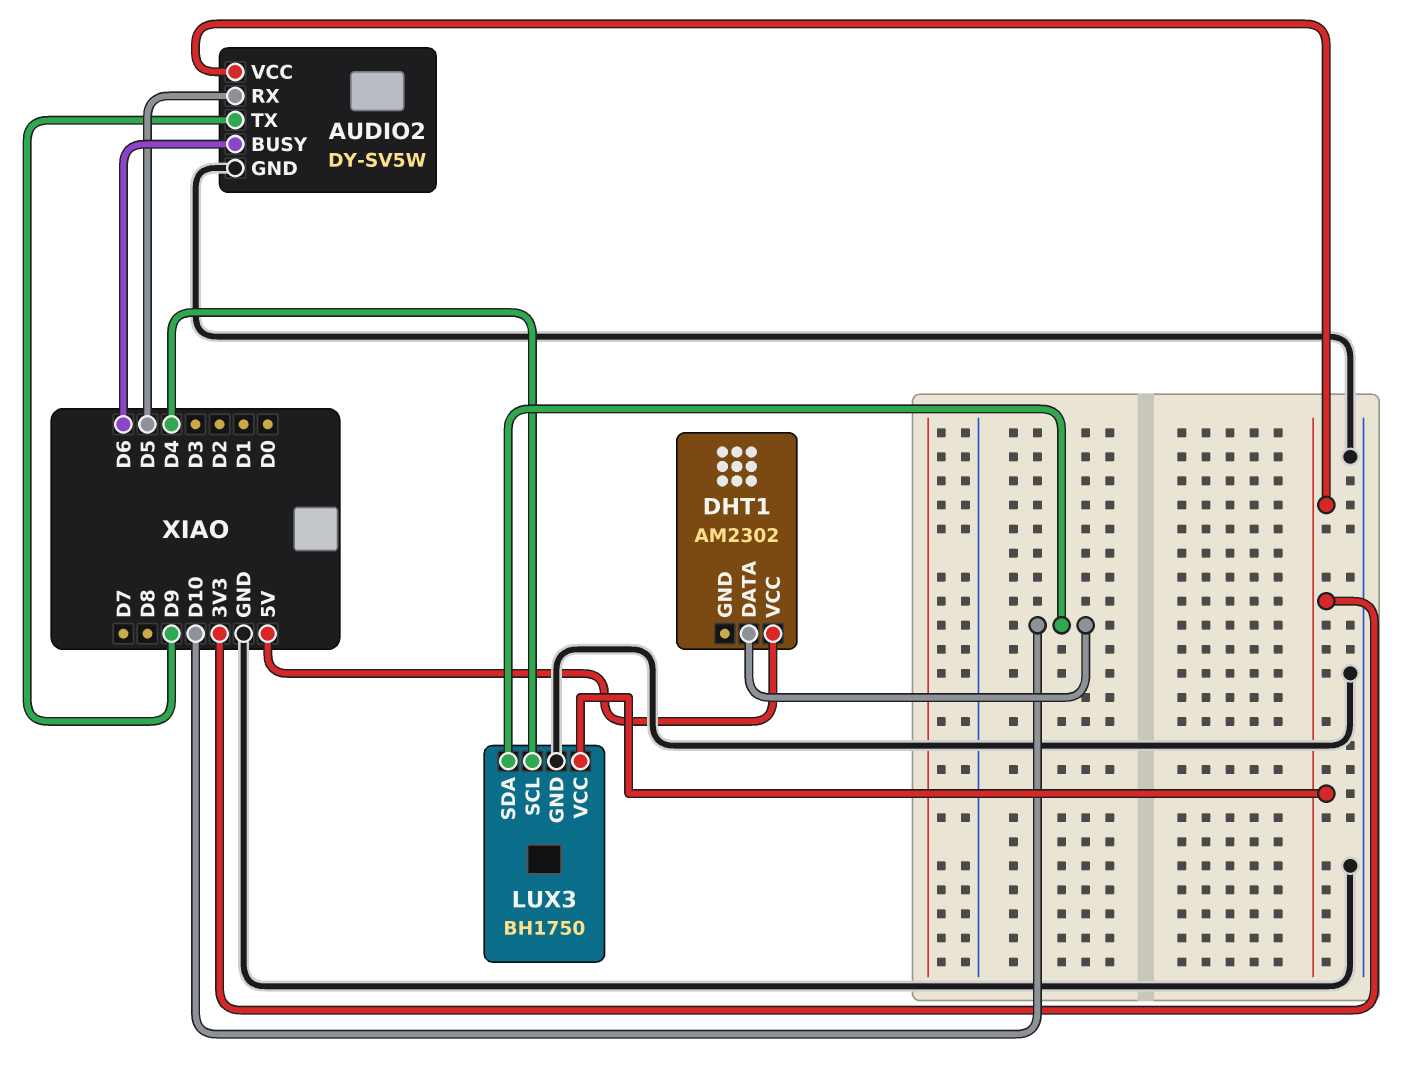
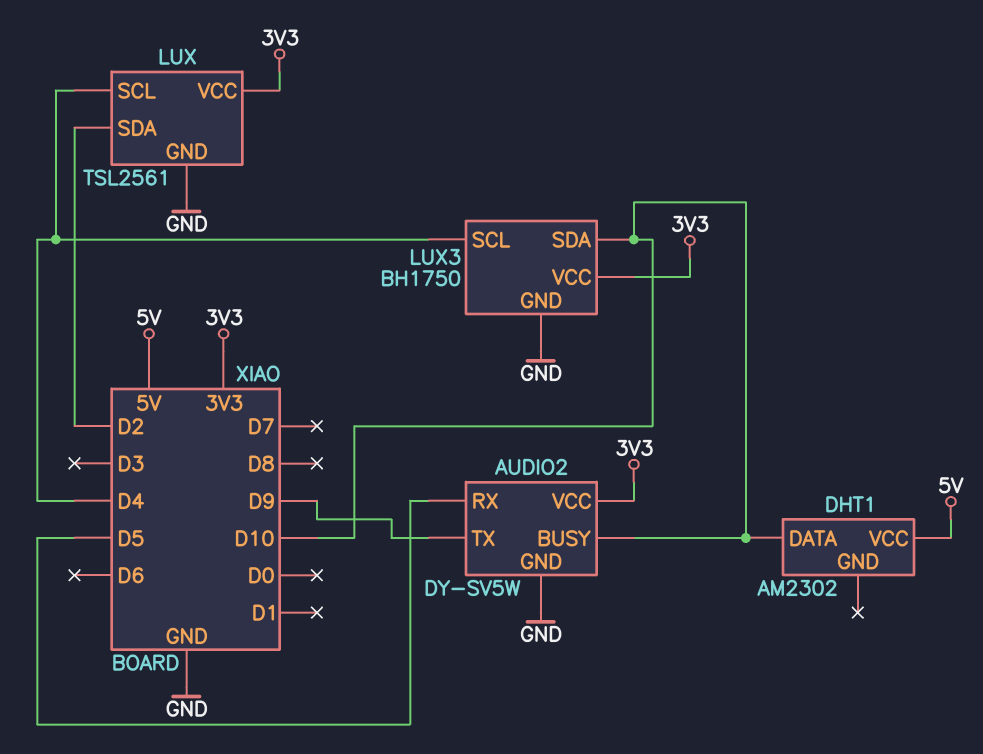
AUDIO2 pin BUSY: D6 -> D10
LUX: none -> TSL2561
LUX pin GND: none -> GND
LUX pin SCL: none -> D4
LUX pin SDA: none -> D2
LUX pin VCC: none -> 3V3

